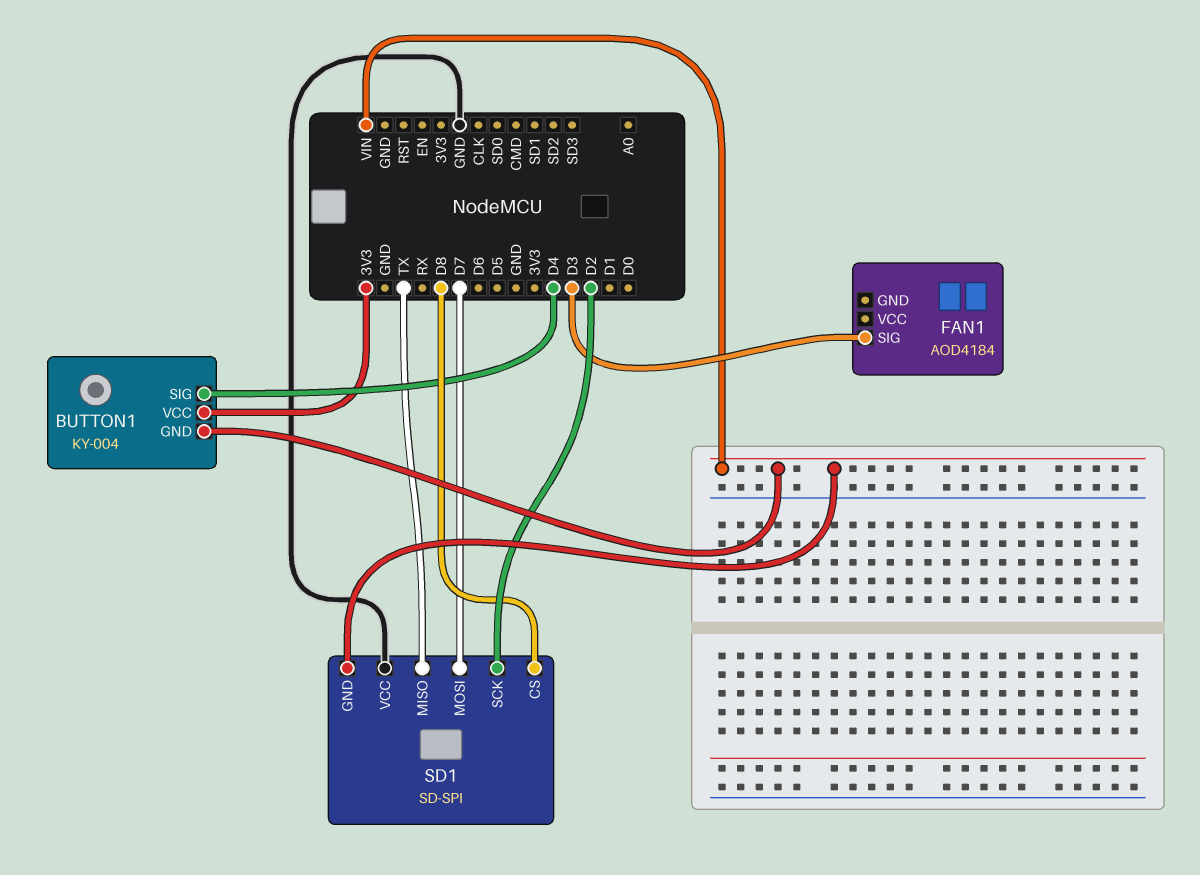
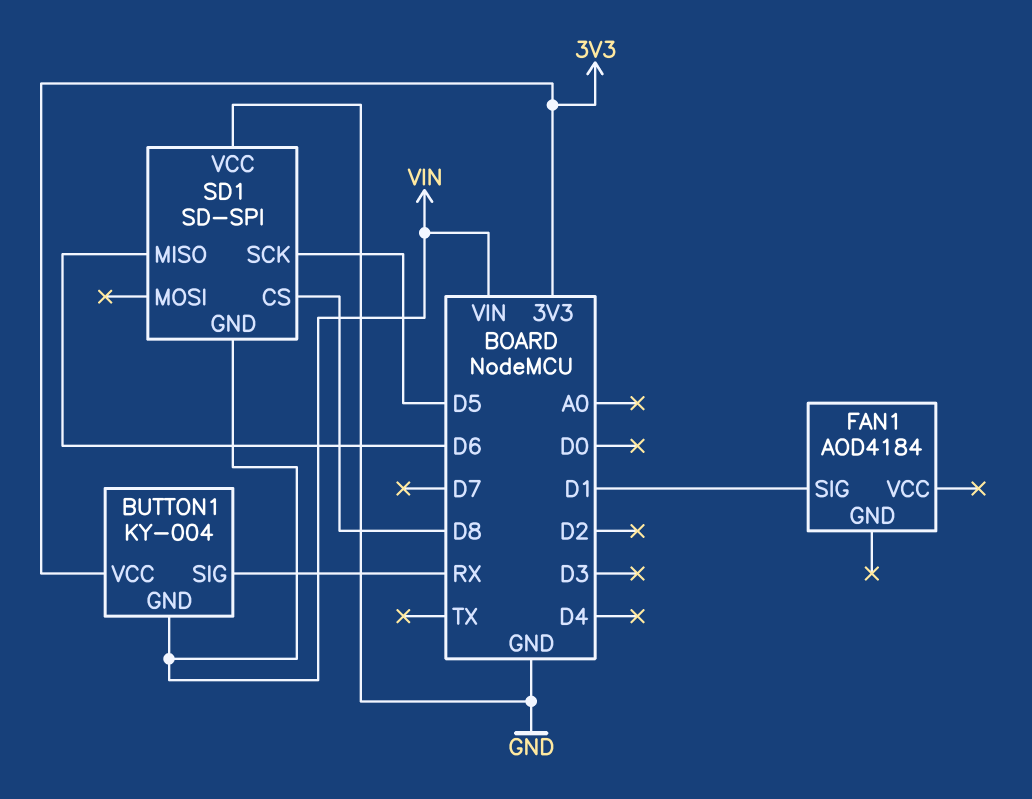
BUTTON1 pin SIG: D4 -> RX
FAN1 pin SIG: D3 -> D1
SD1 pin MISO: TX -> D6
SD1 pin MOSI: D7 -> none
SD1 pin SCK: D2 -> D5

